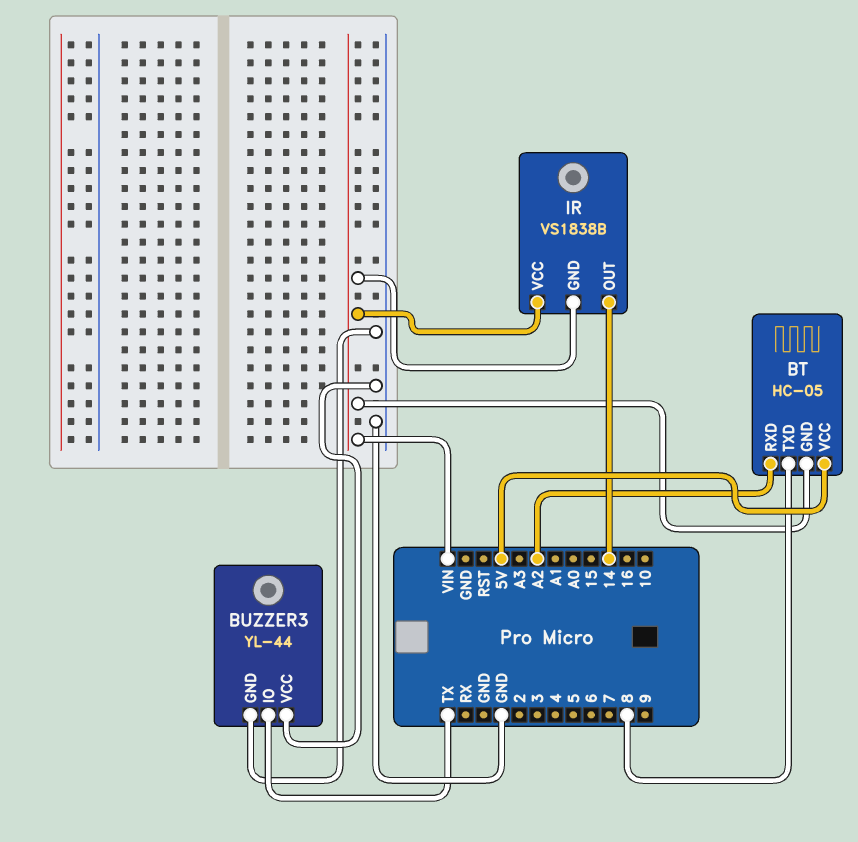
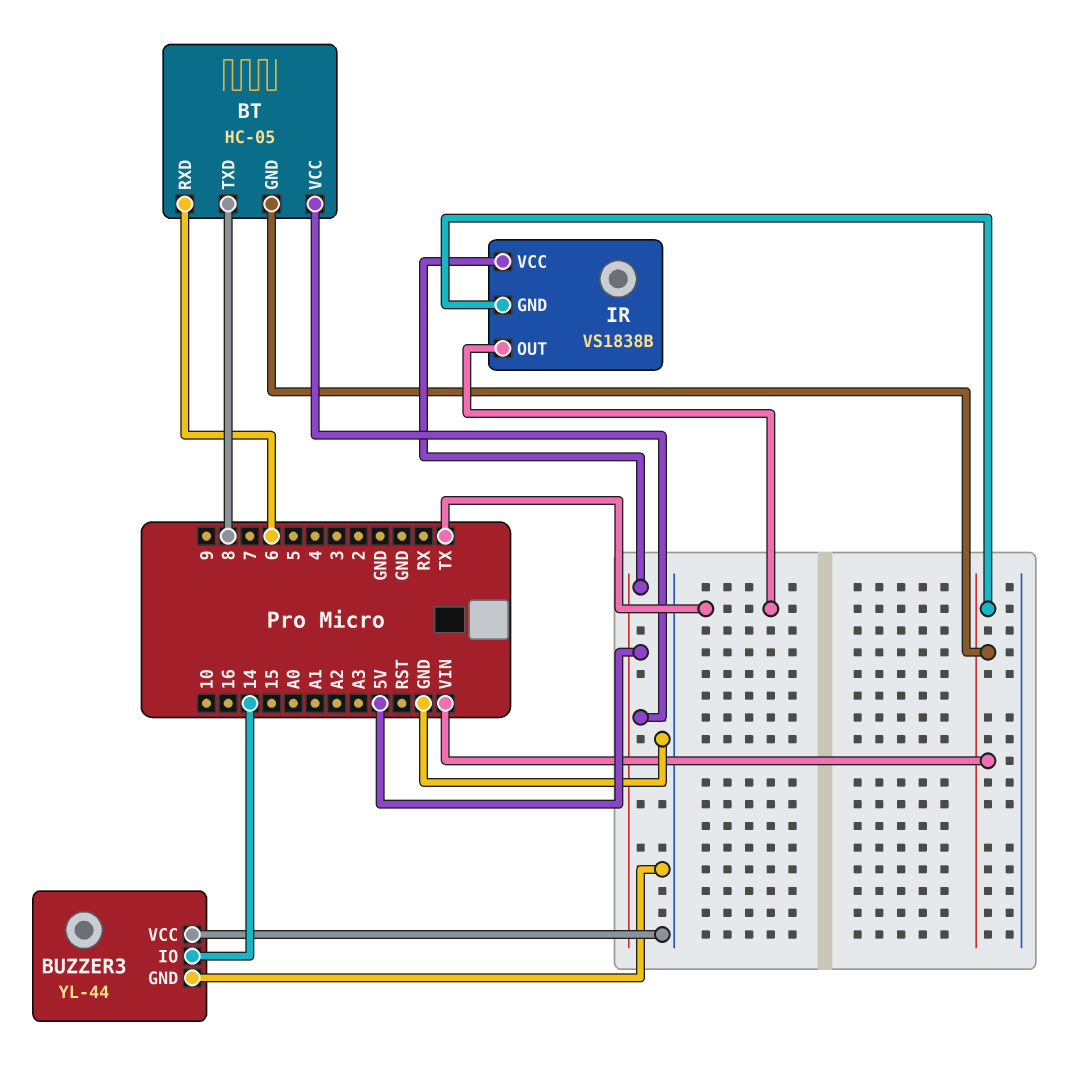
BT pin RXD: A2 -> 6
BUZZER3 pin IO: TX -> 14
IR pin OUT: 14 -> TX
IR pin VCC: VIN -> 5V

